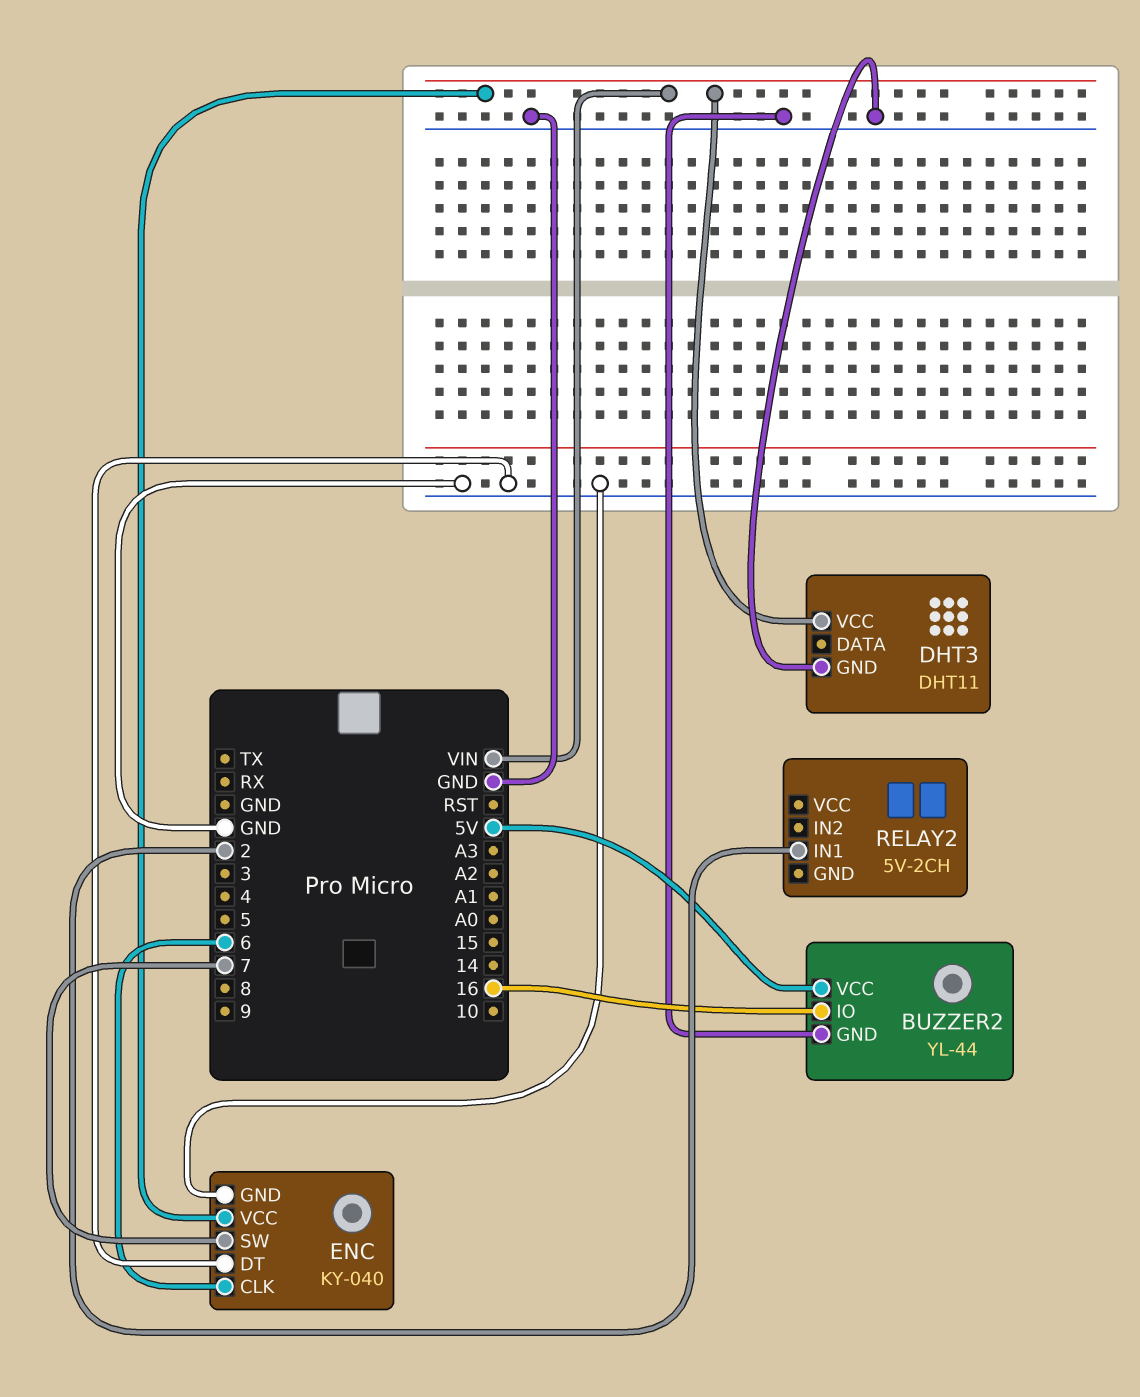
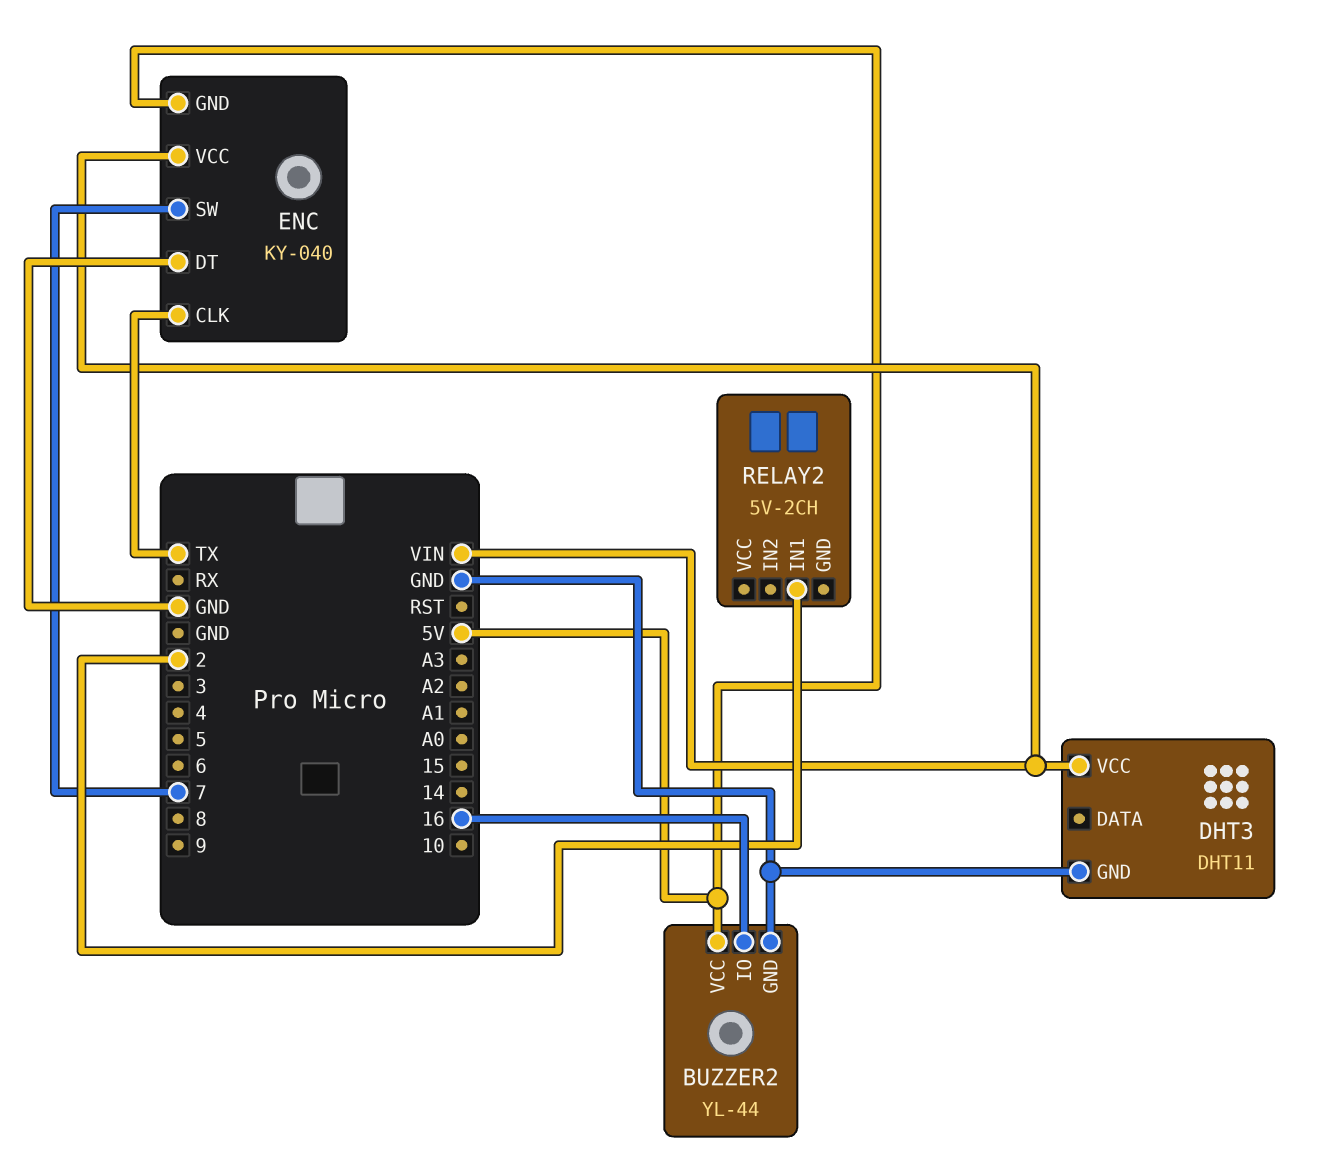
ENC pin CLK: 6 -> TX
ENC pin GND: GND -> 5V

